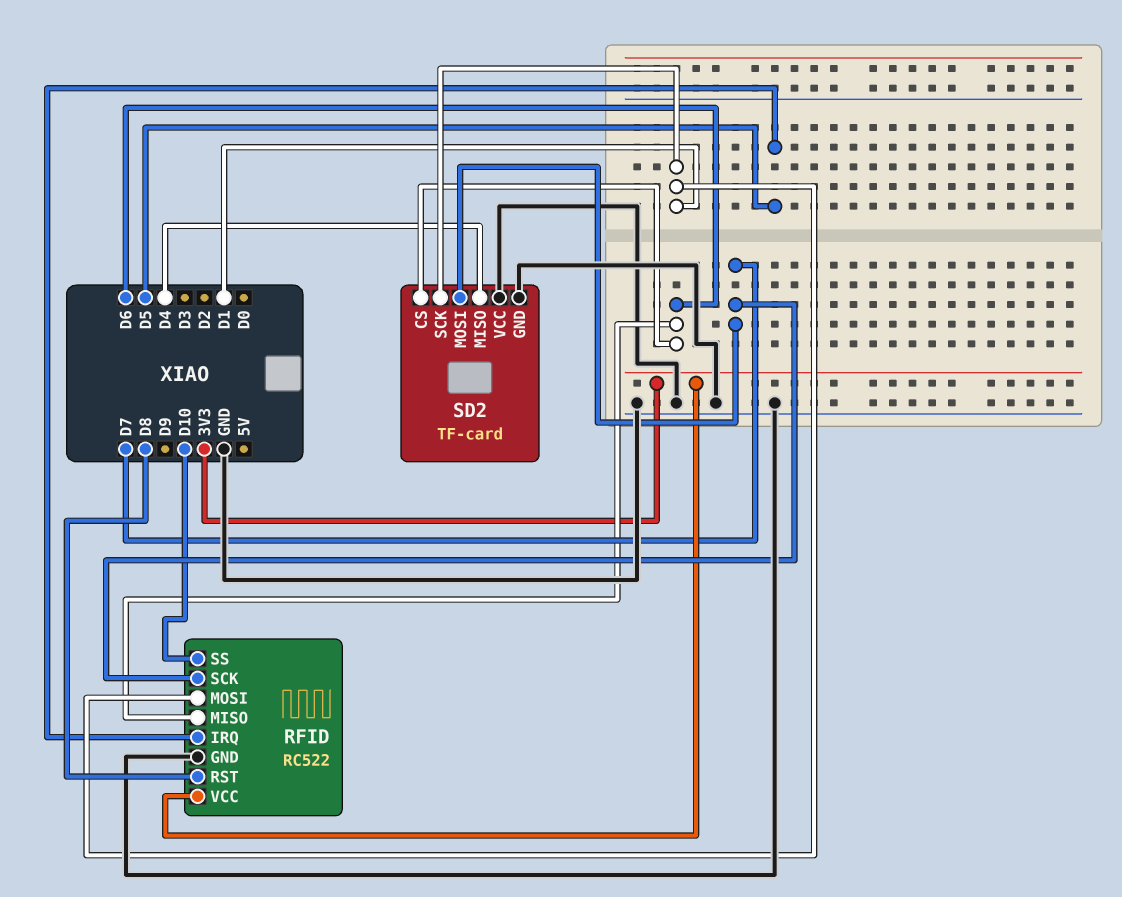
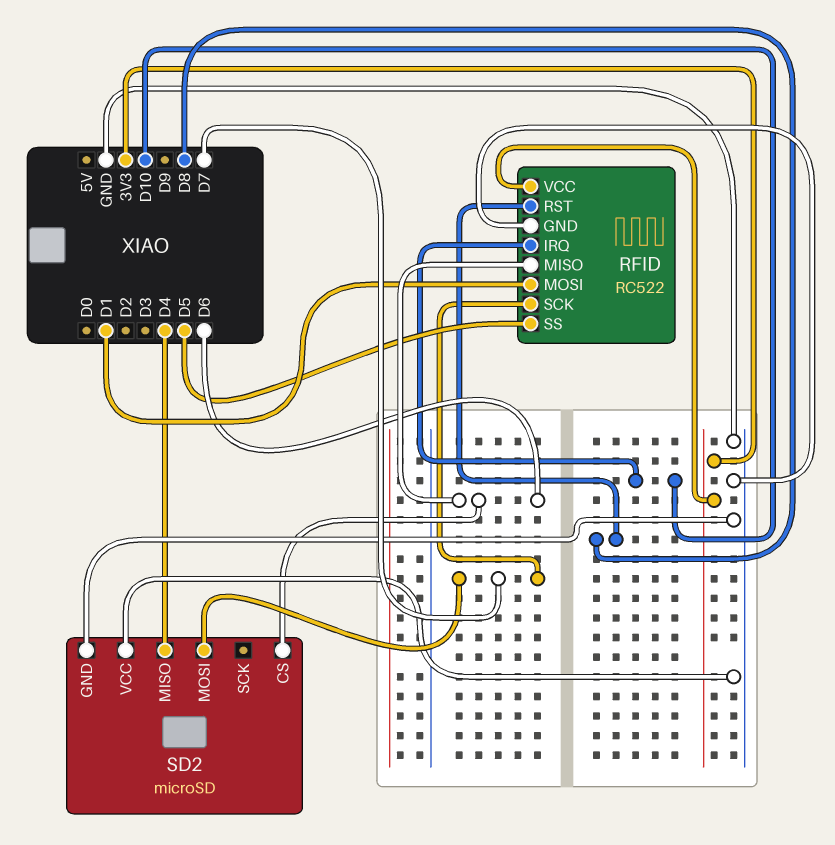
RFID pin IRQ: D5 -> D10
RFID pin SS: D10 -> D5
SD2: TF-card -> microSD
SD2 pin SCK: D1 -> none

